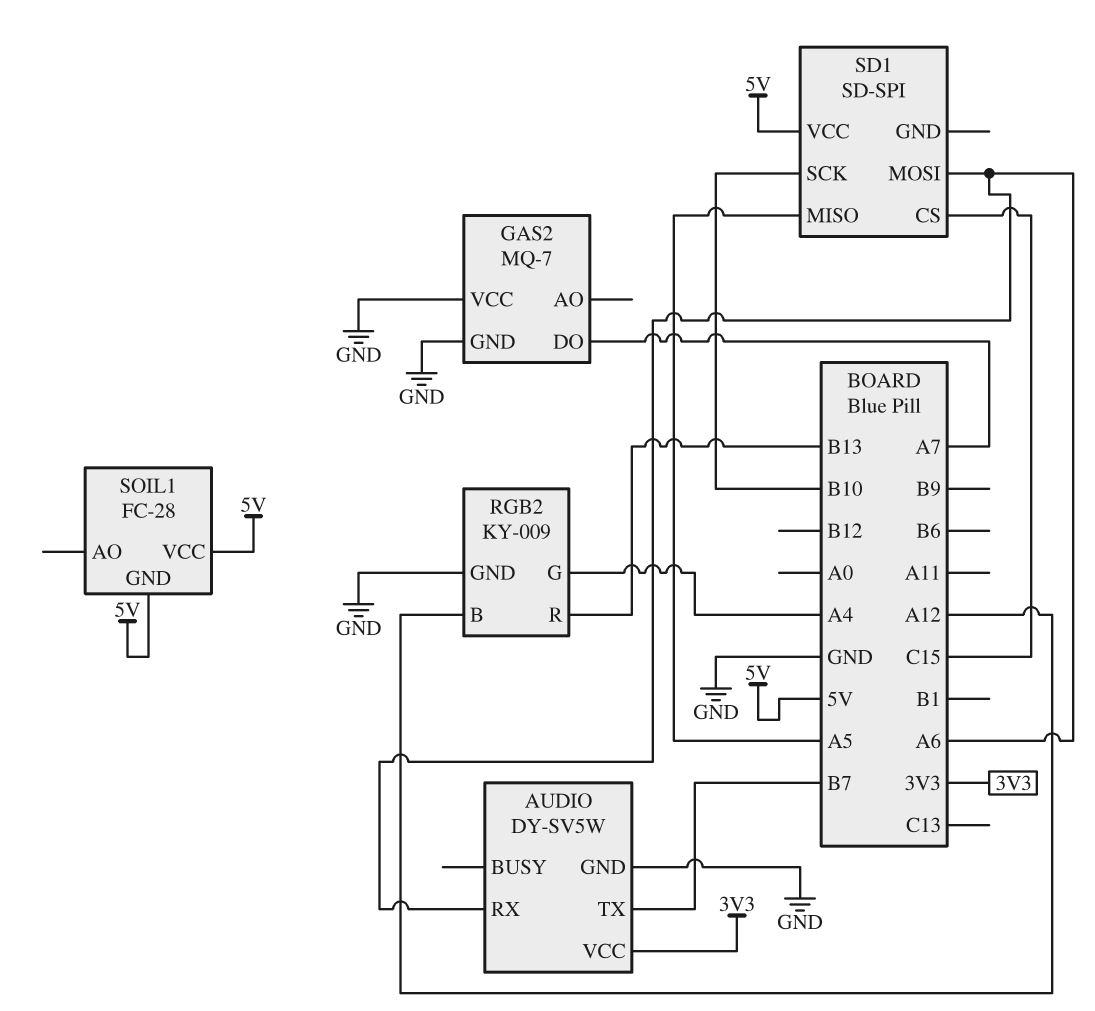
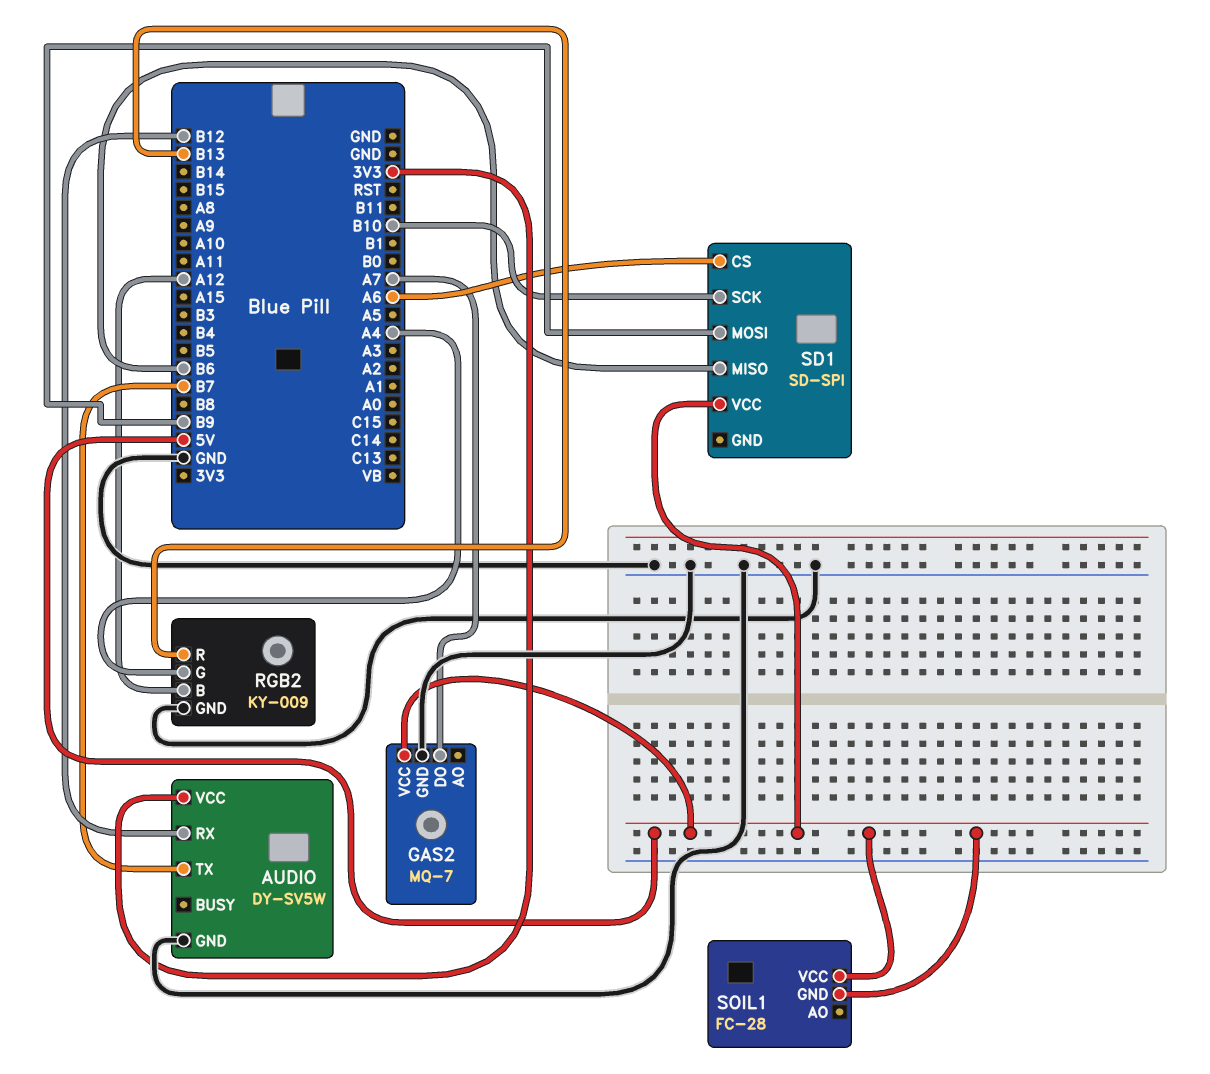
AUDIO pin RX: A6 -> B12
GAS2 pin VCC: GND -> 5V
SD1 pin CS: C15 -> A6
SD1 pin MISO: A5 -> B6
SD1 pin MOSI: A6 -> B9

